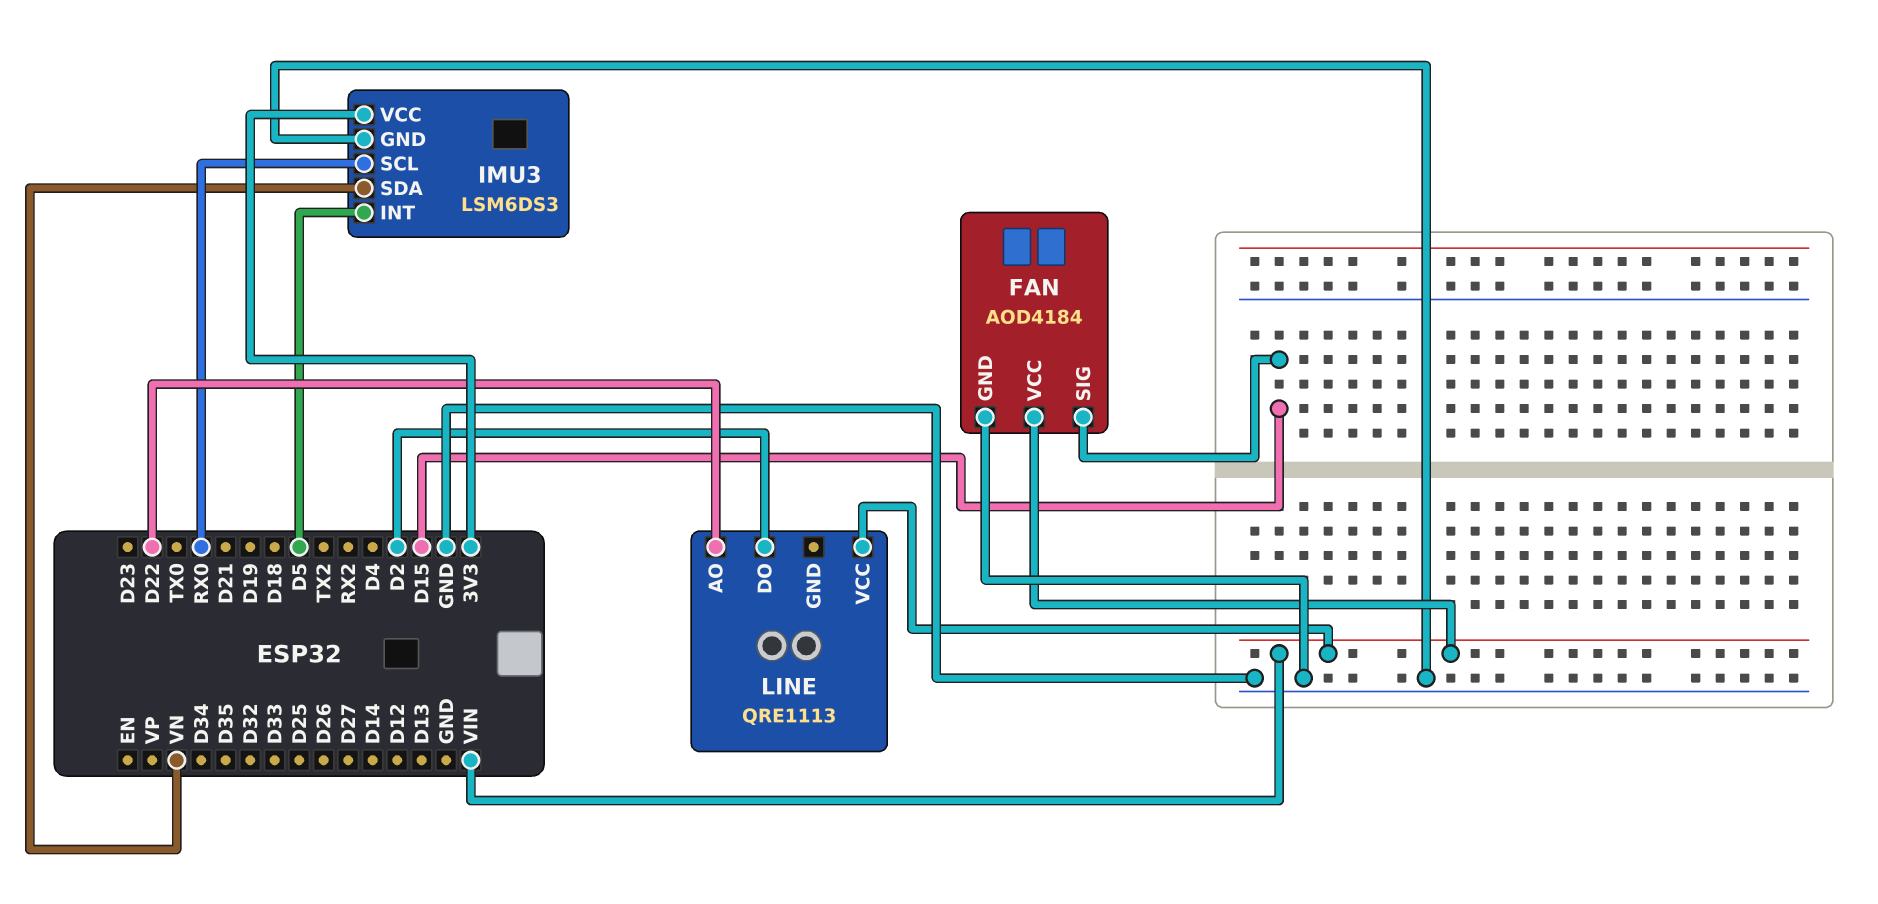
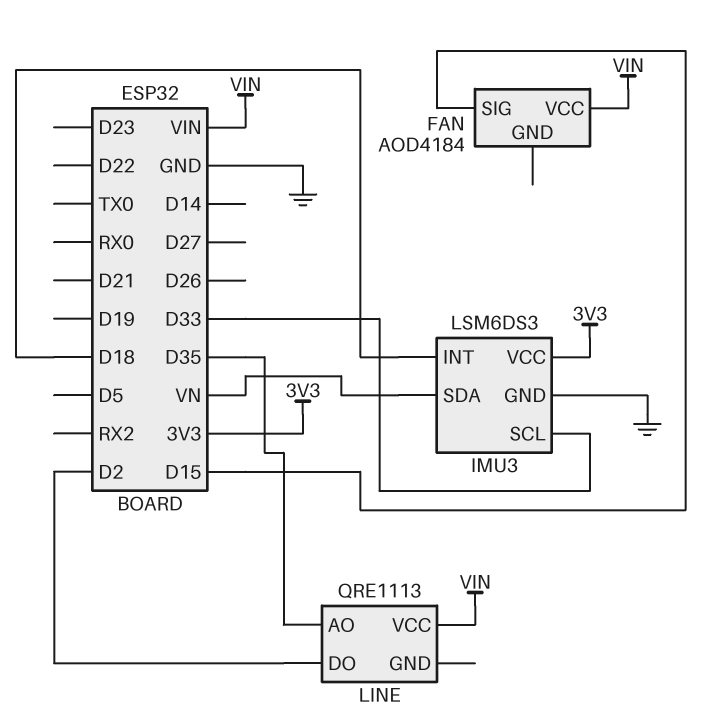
FAN pin GND: GND -> none
IMU3 pin INT: D5 -> D18
IMU3 pin SCL: RX0 -> D33
LINE pin AO: D22 -> D35

